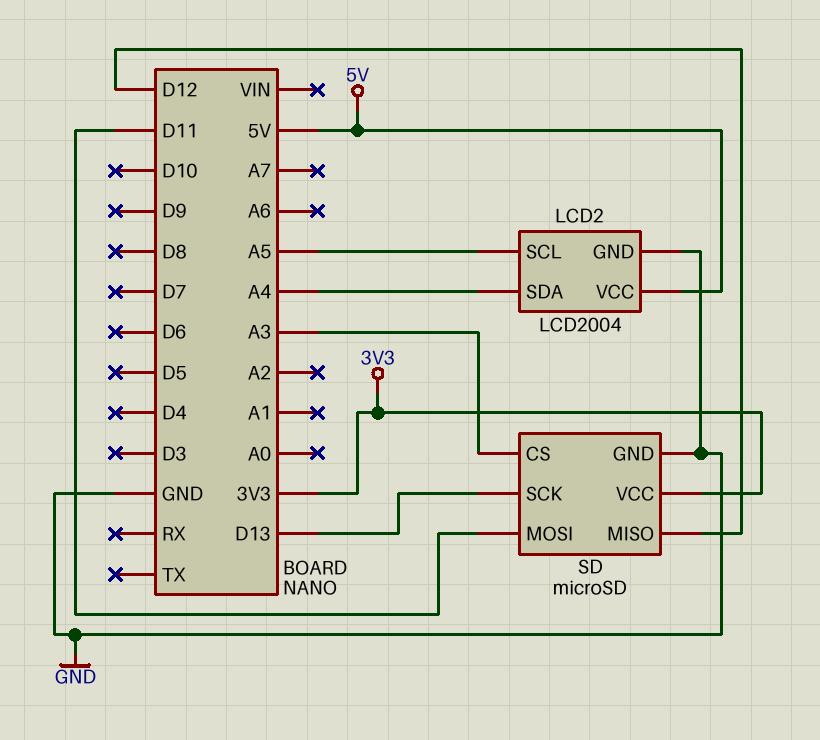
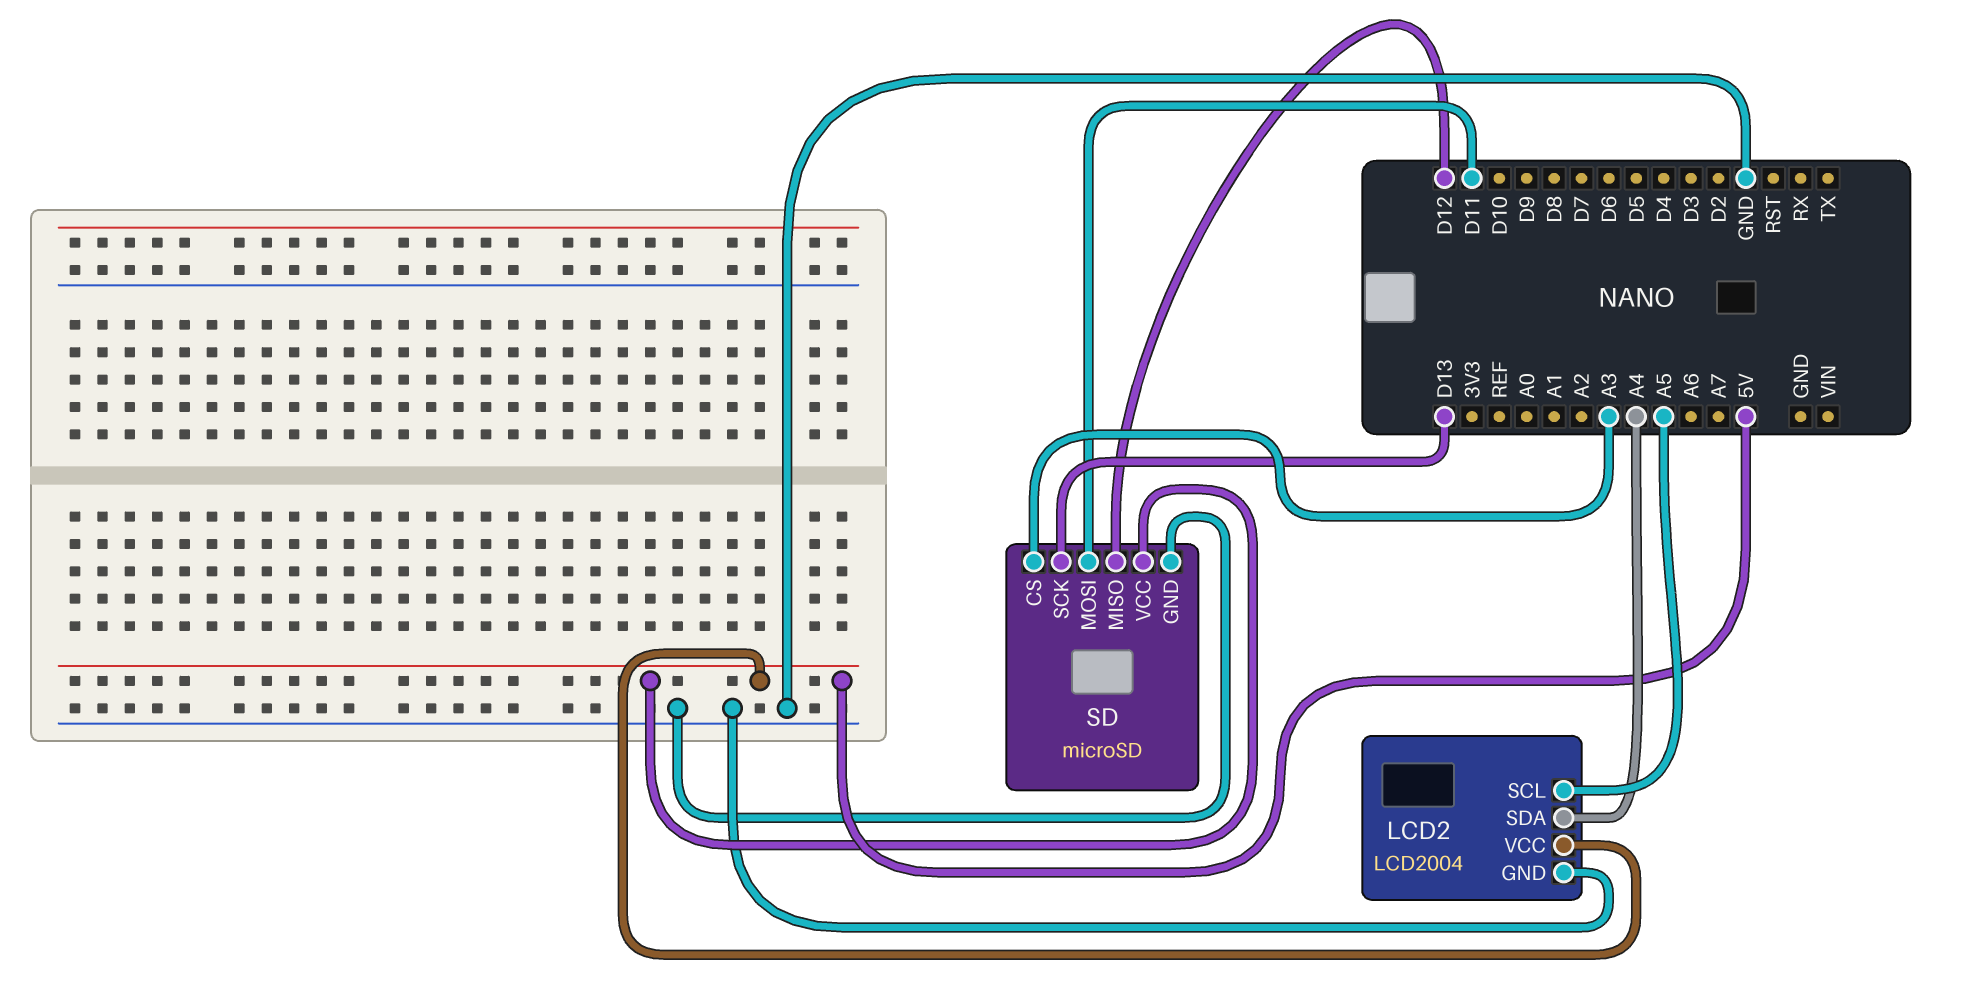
SD pin VCC: 3V3 -> 5V

